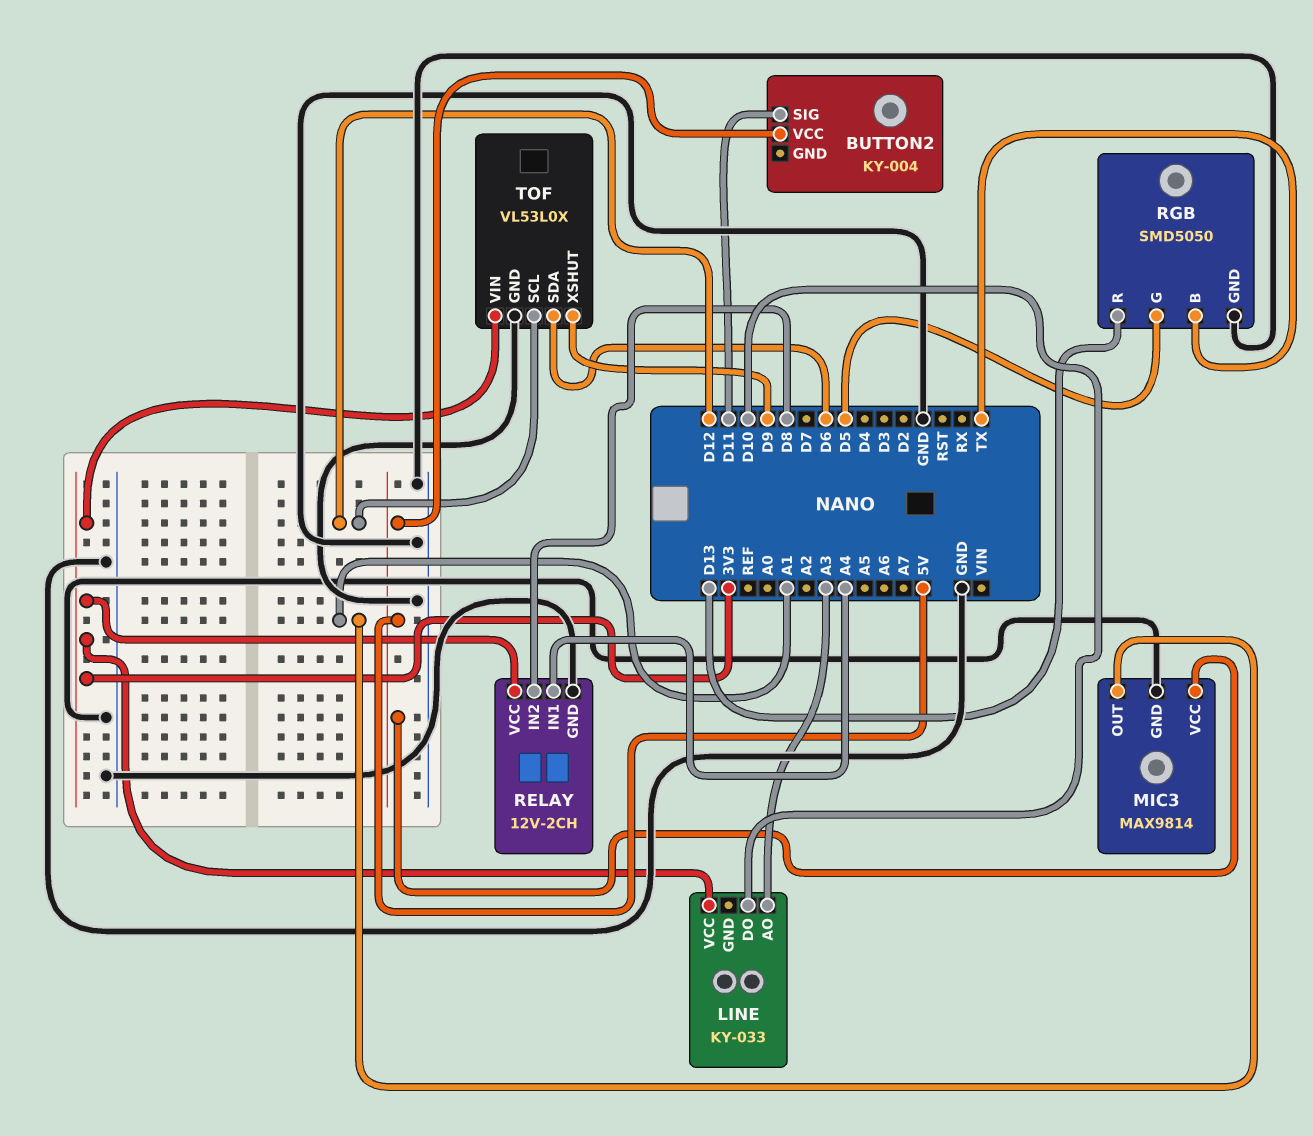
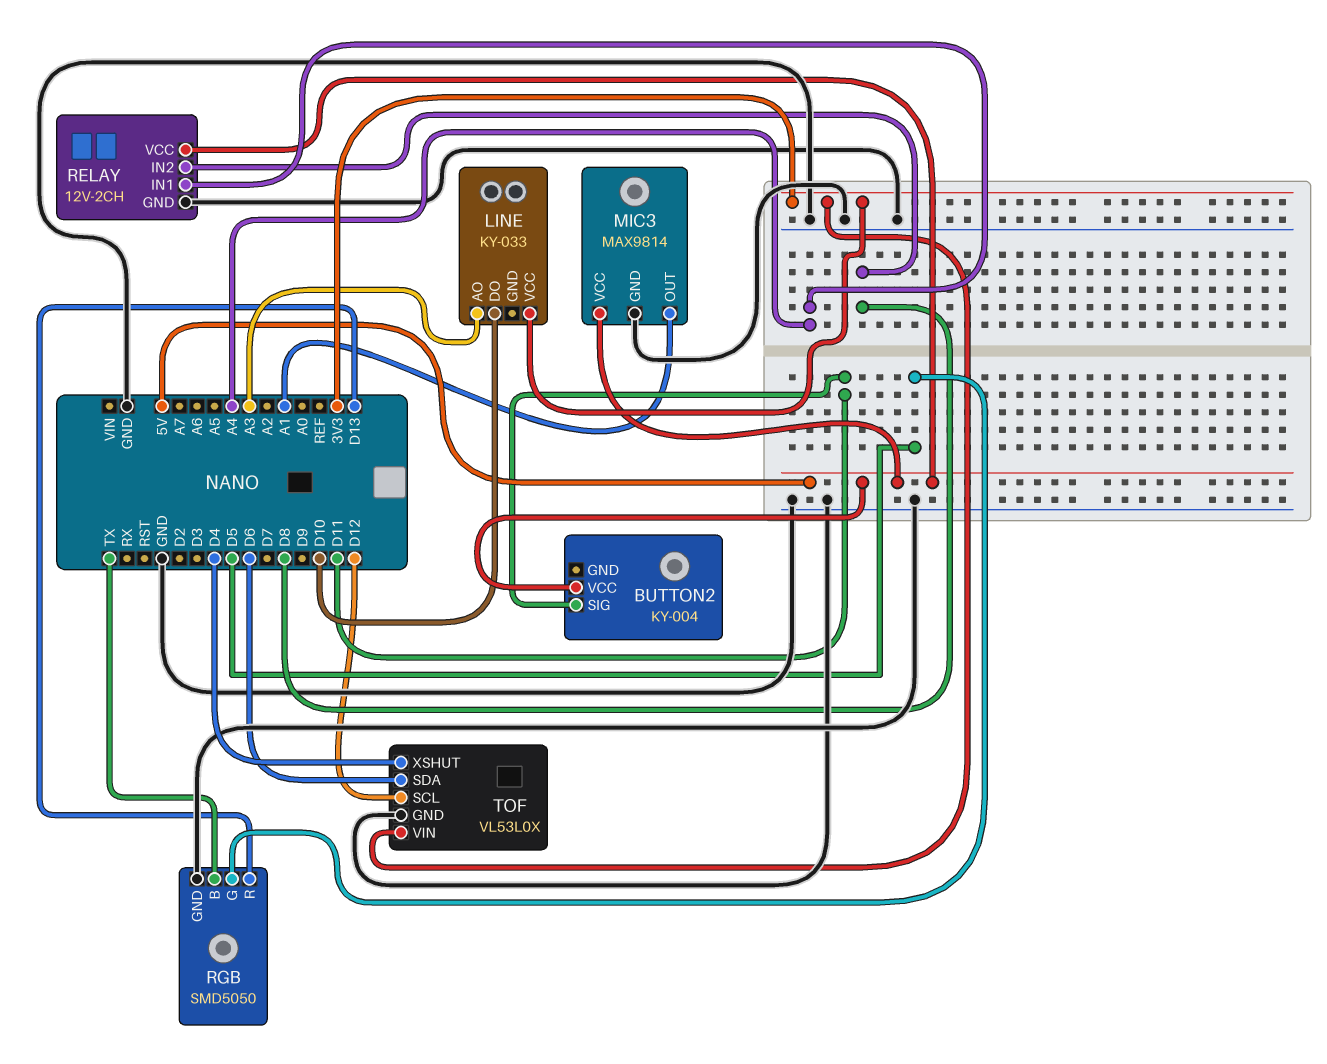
RELAY pin VCC: 3V3 -> 5V
TOF pin XSHUT: D9 -> D4

